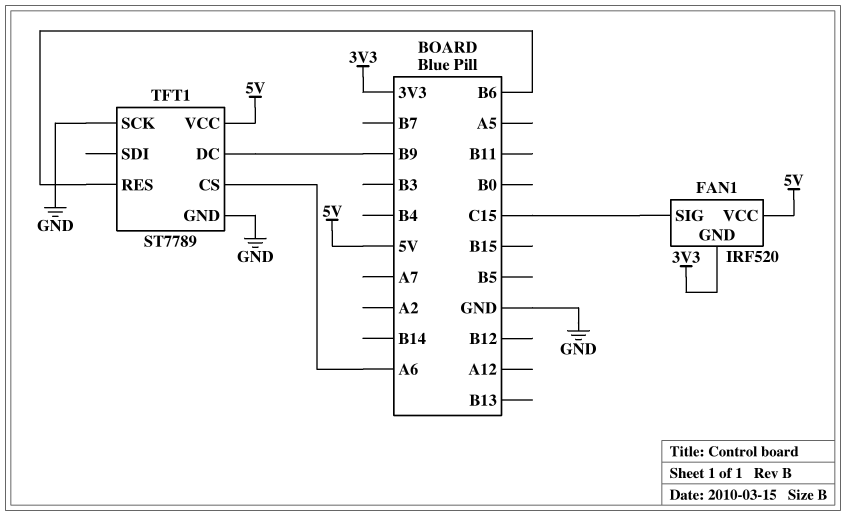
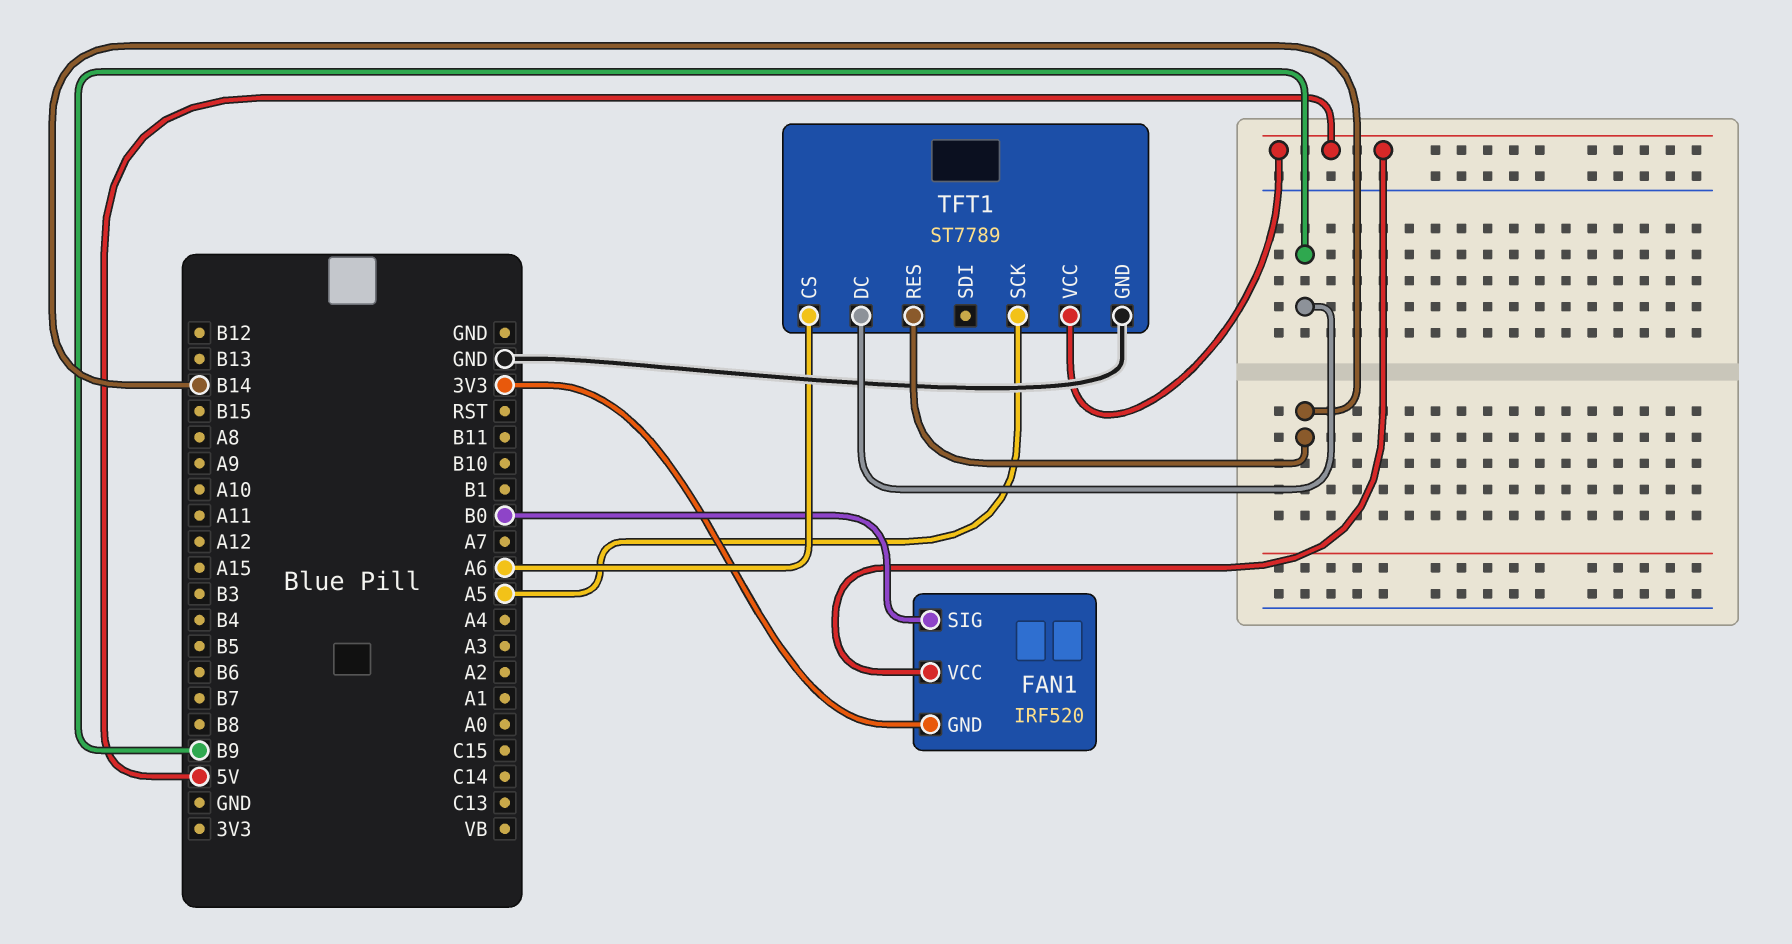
FAN1 pin SIG: C15 -> B0
TFT1 pin RES: B6 -> B14
TFT1 pin SCK: GND -> A5

